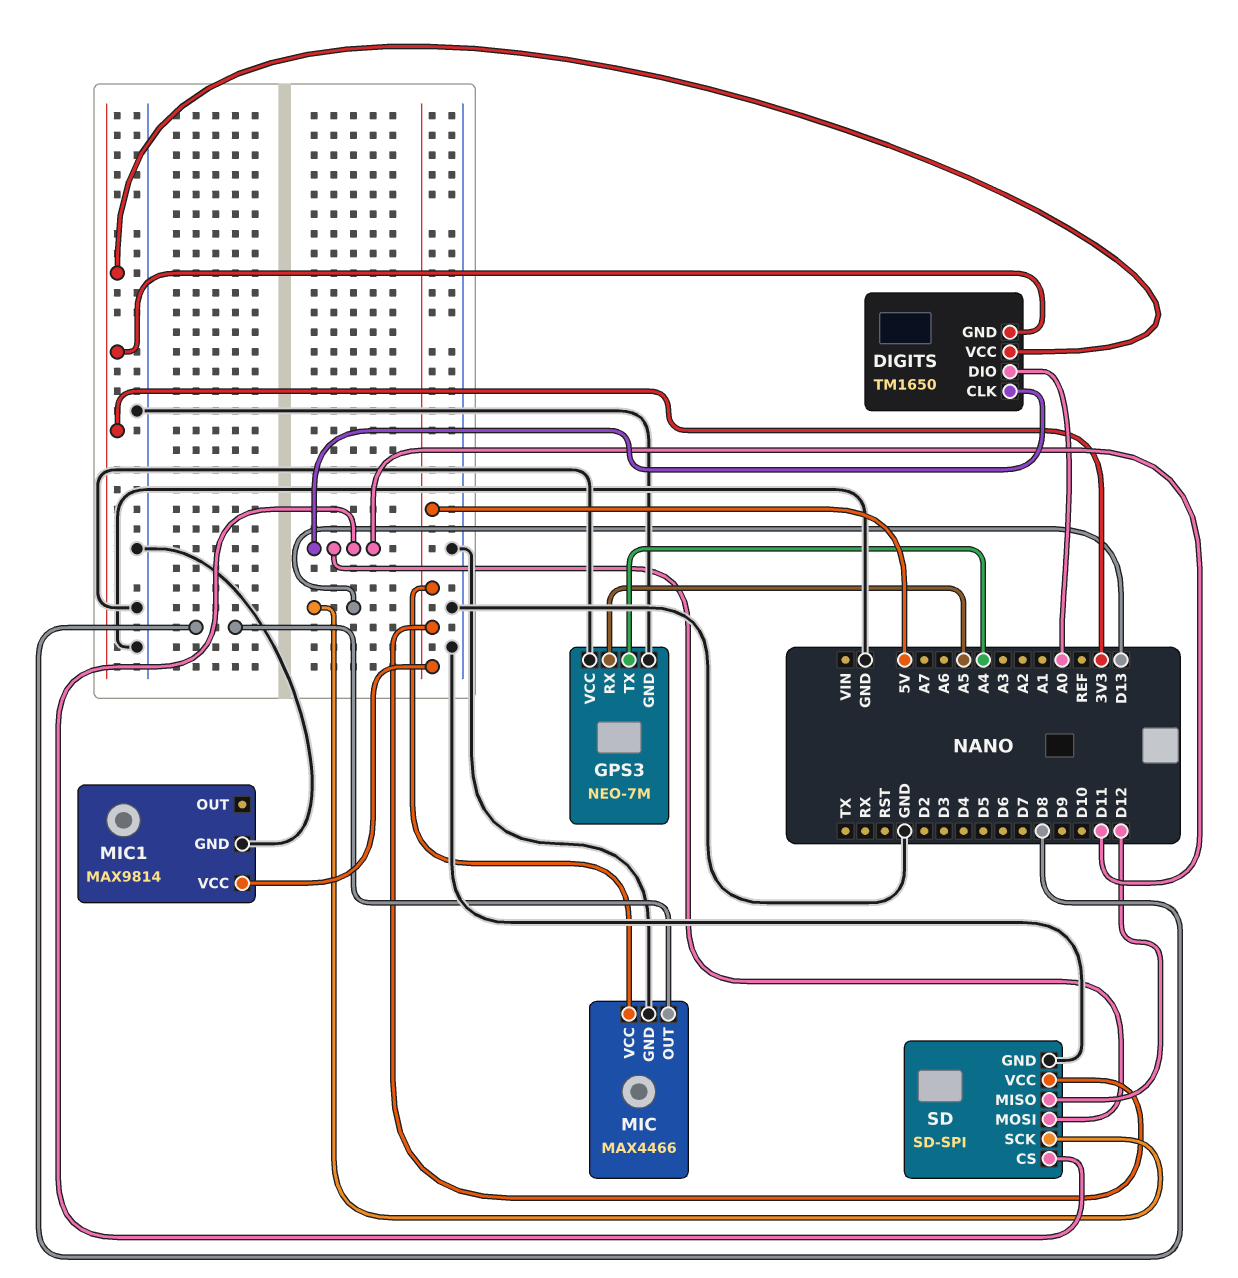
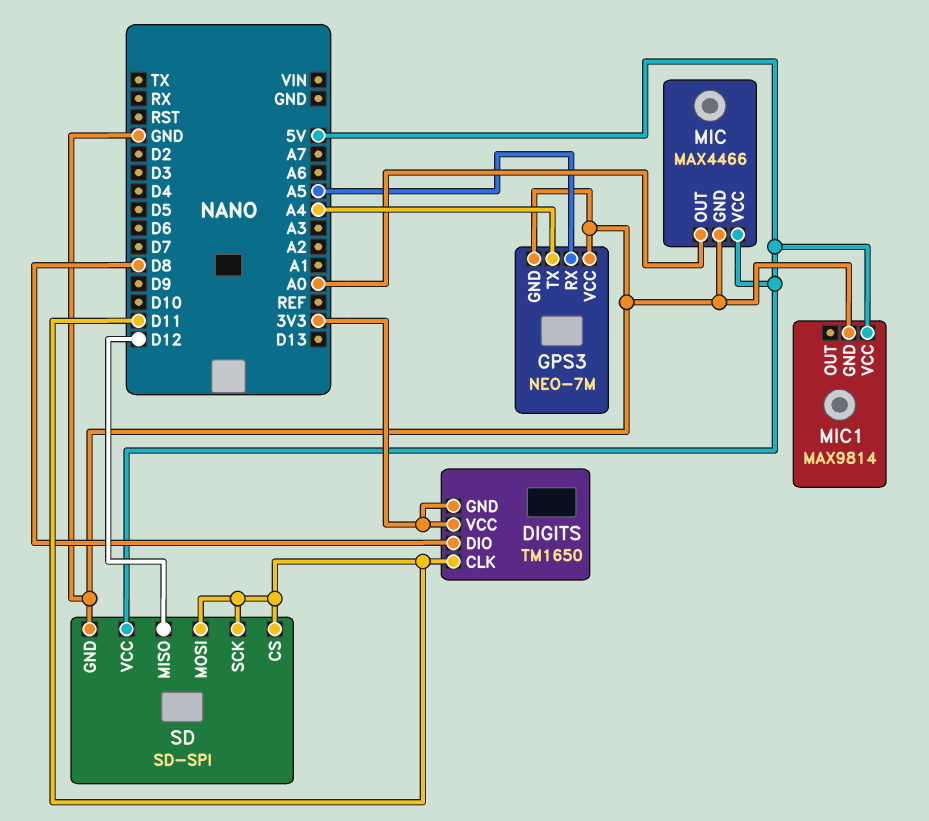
DIGITS pin DIO: A0 -> D8
MIC pin OUT: D8 -> A0
SD pin SCK: D13 -> D11

